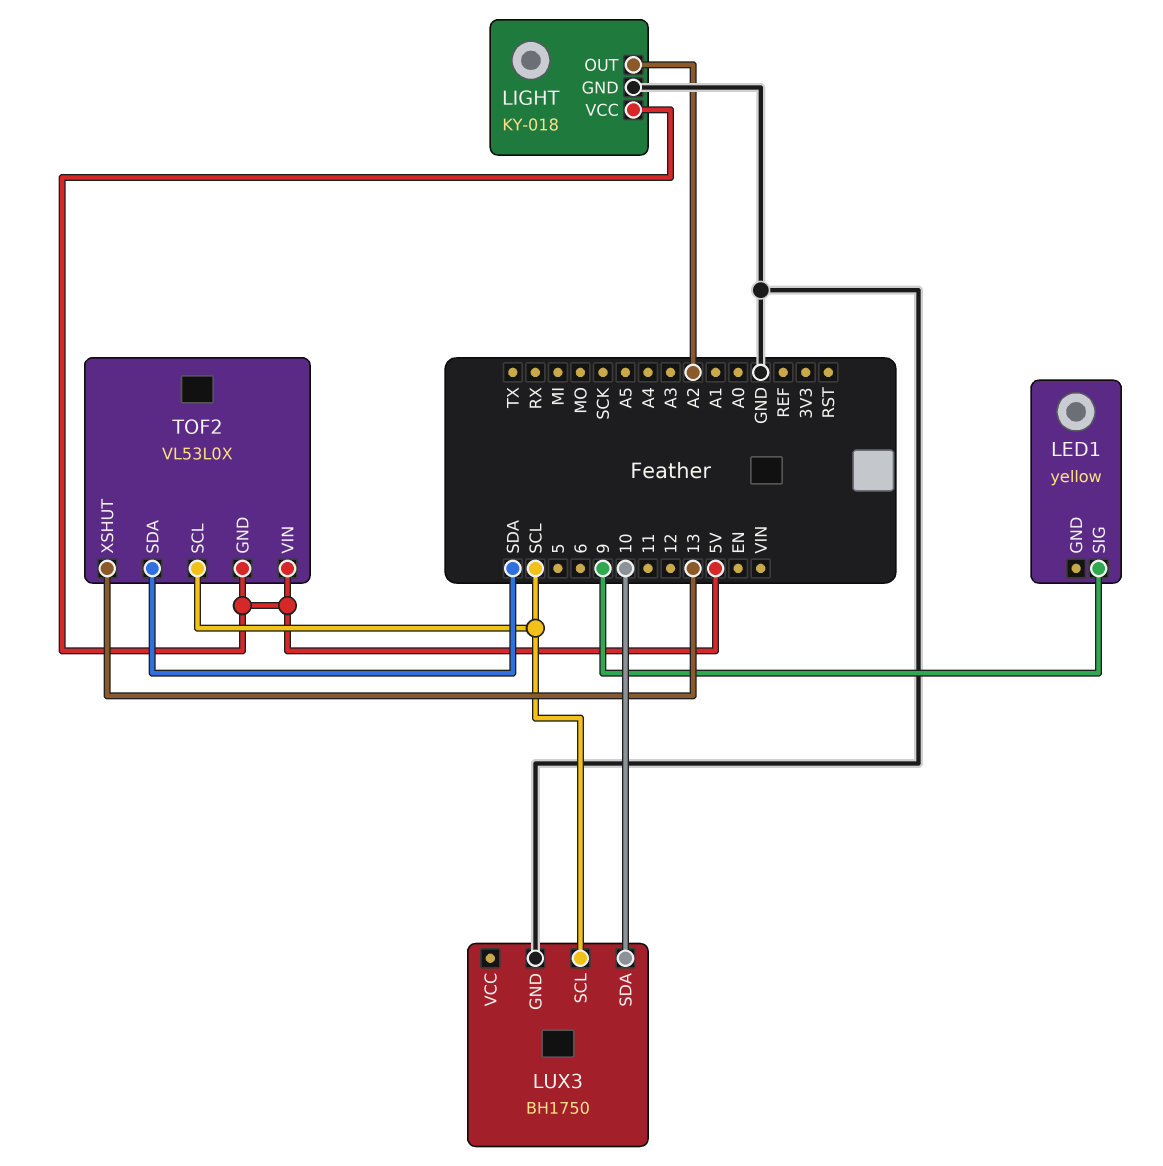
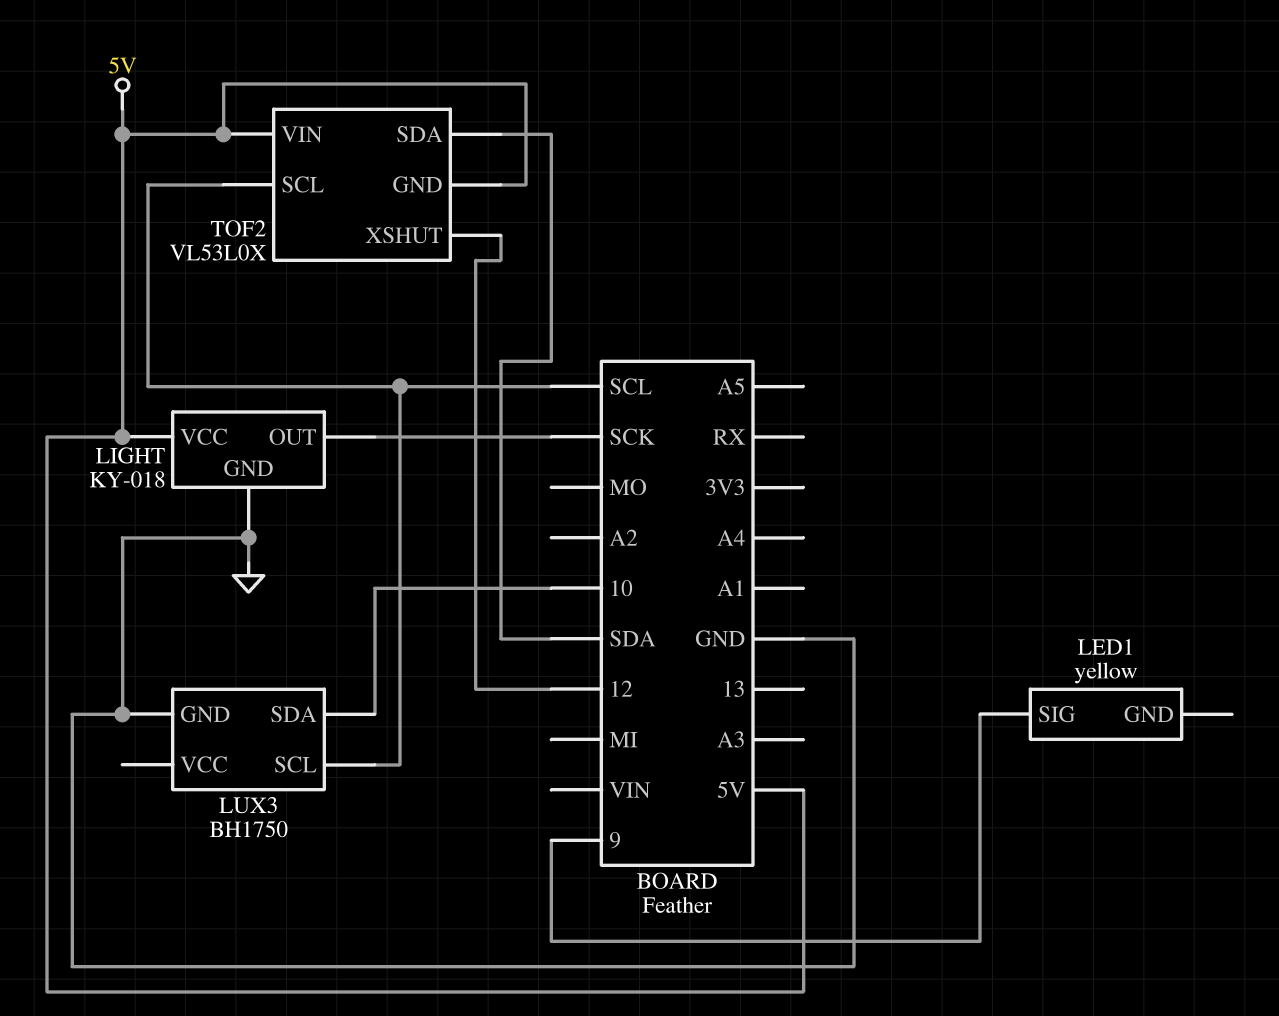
LIGHT pin OUT: A2 -> SCK
TOF2 pin XSHUT: 13 -> 12

